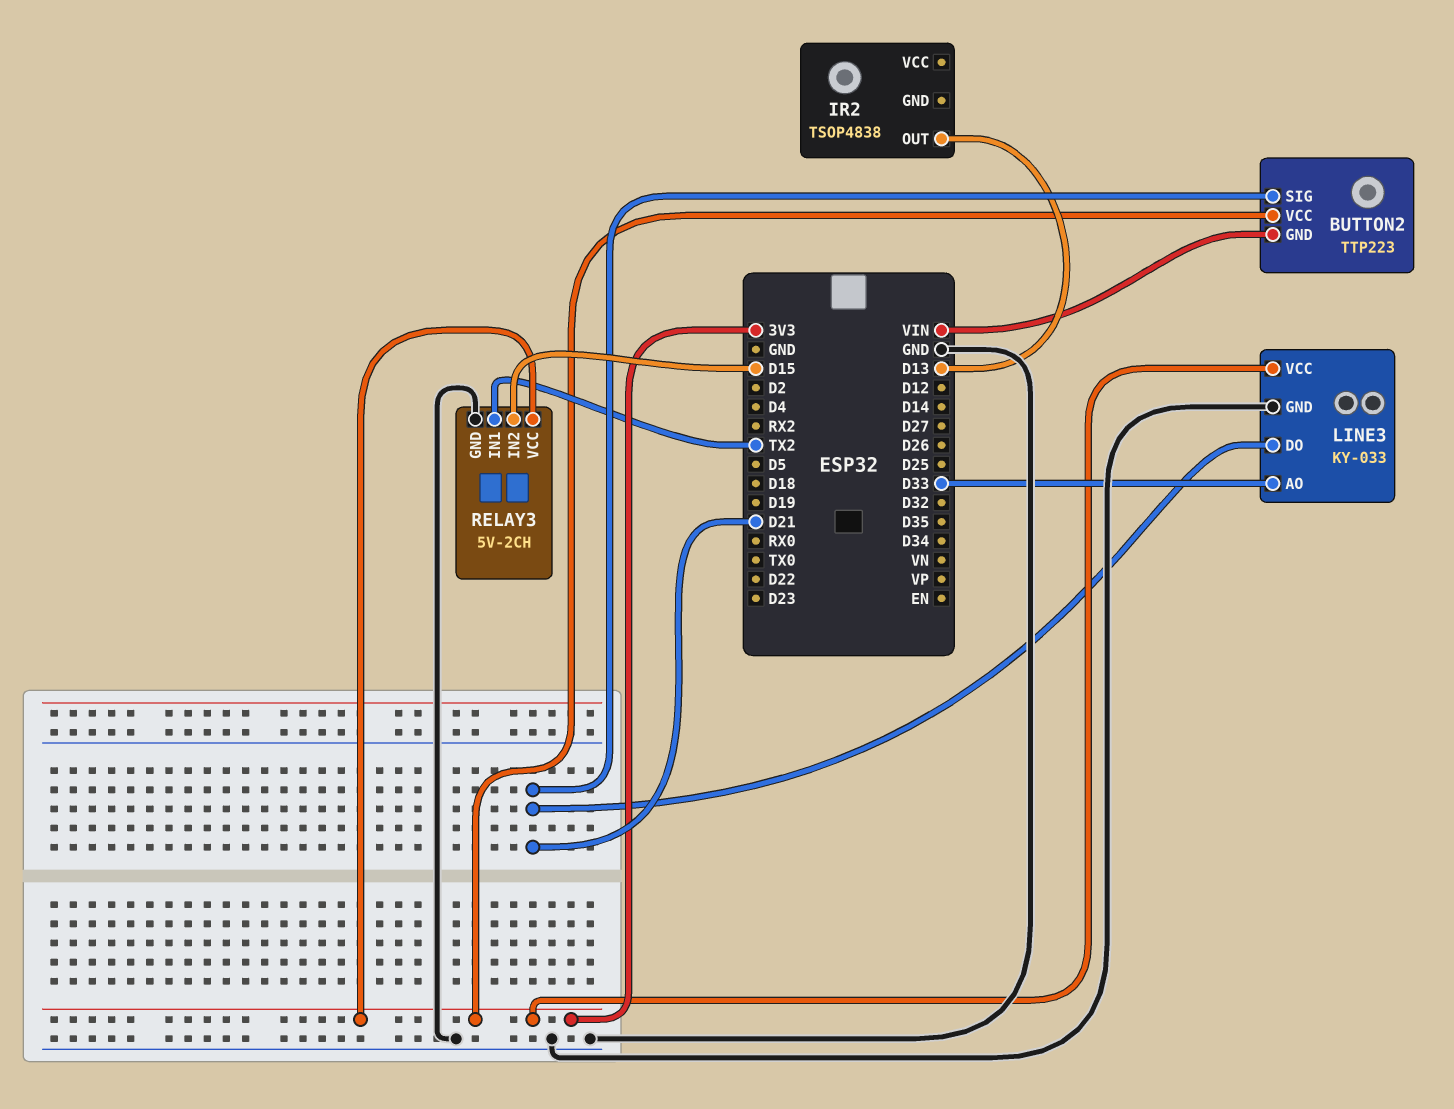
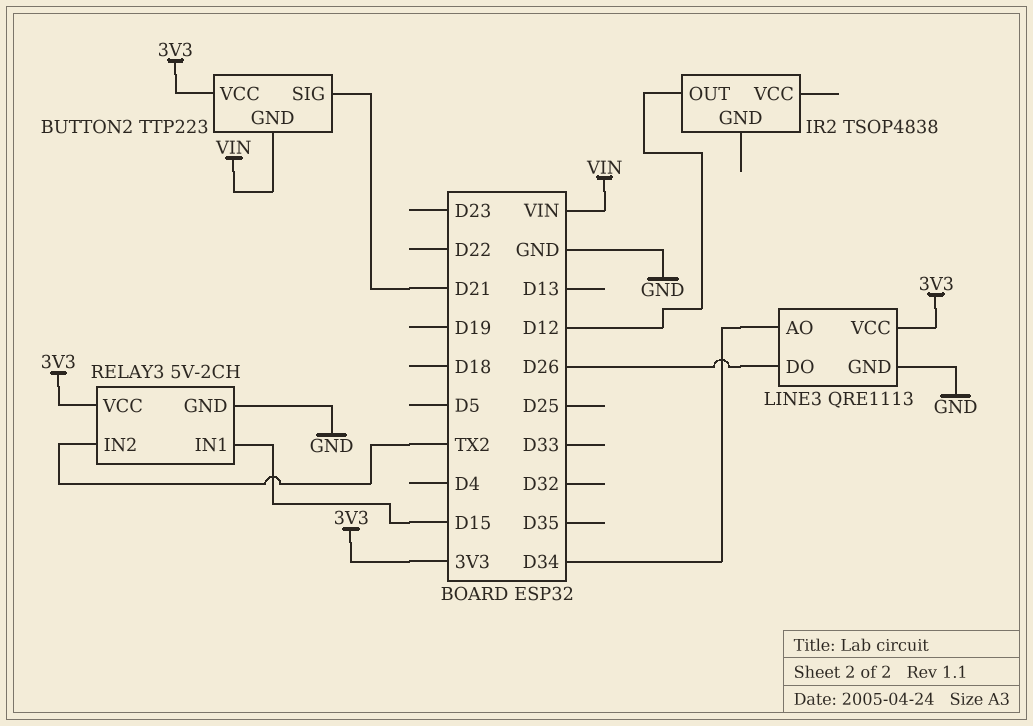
IR2 pin OUT: D13 -> D12
LINE3: KY-033 -> QRE1113
LINE3 pin AO: D33 -> D34
LINE3 pin DO: D21 -> D26
RELAY3 pin IN1: TX2 -> D15
RELAY3 pin IN2: D15 -> TX2

